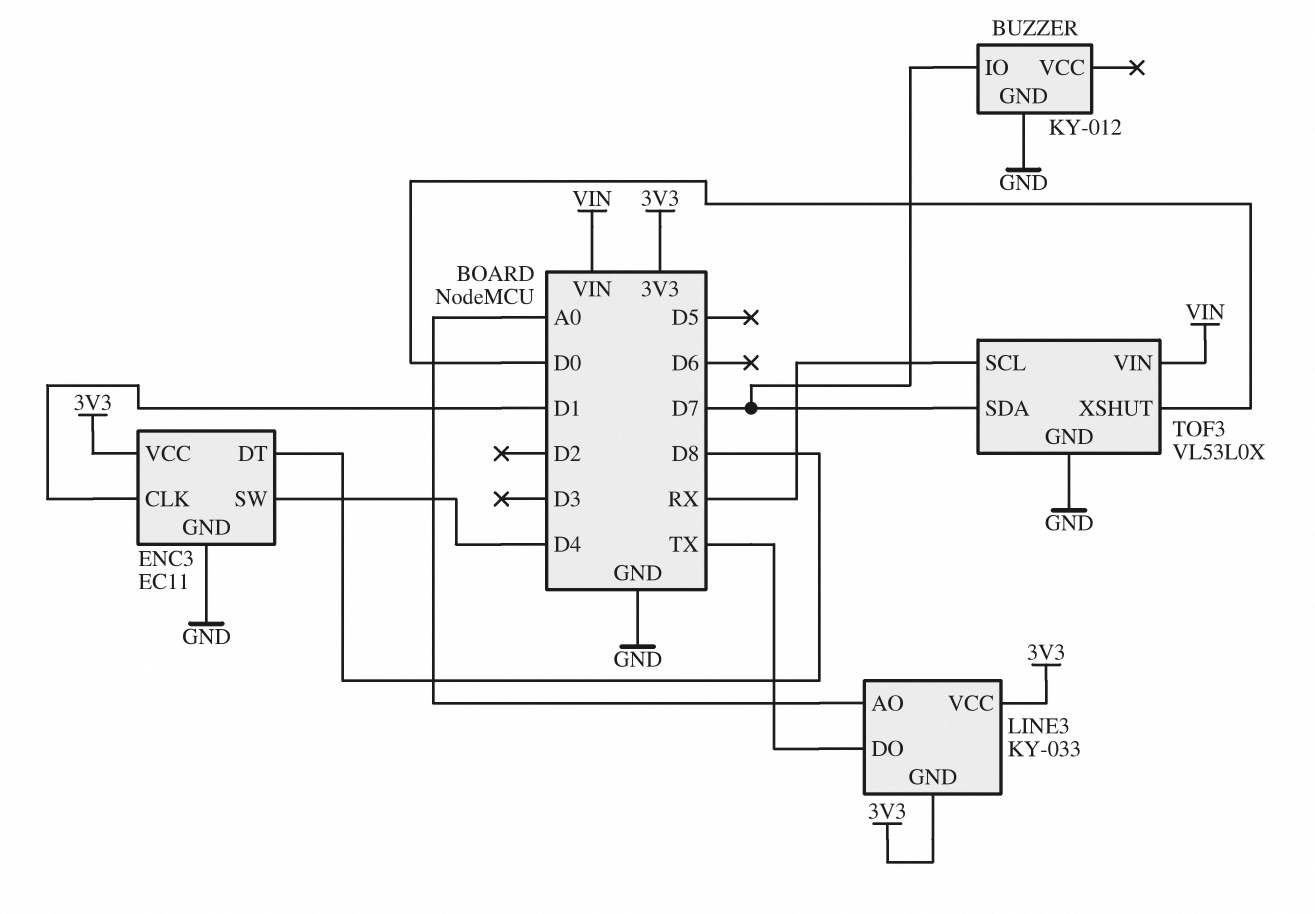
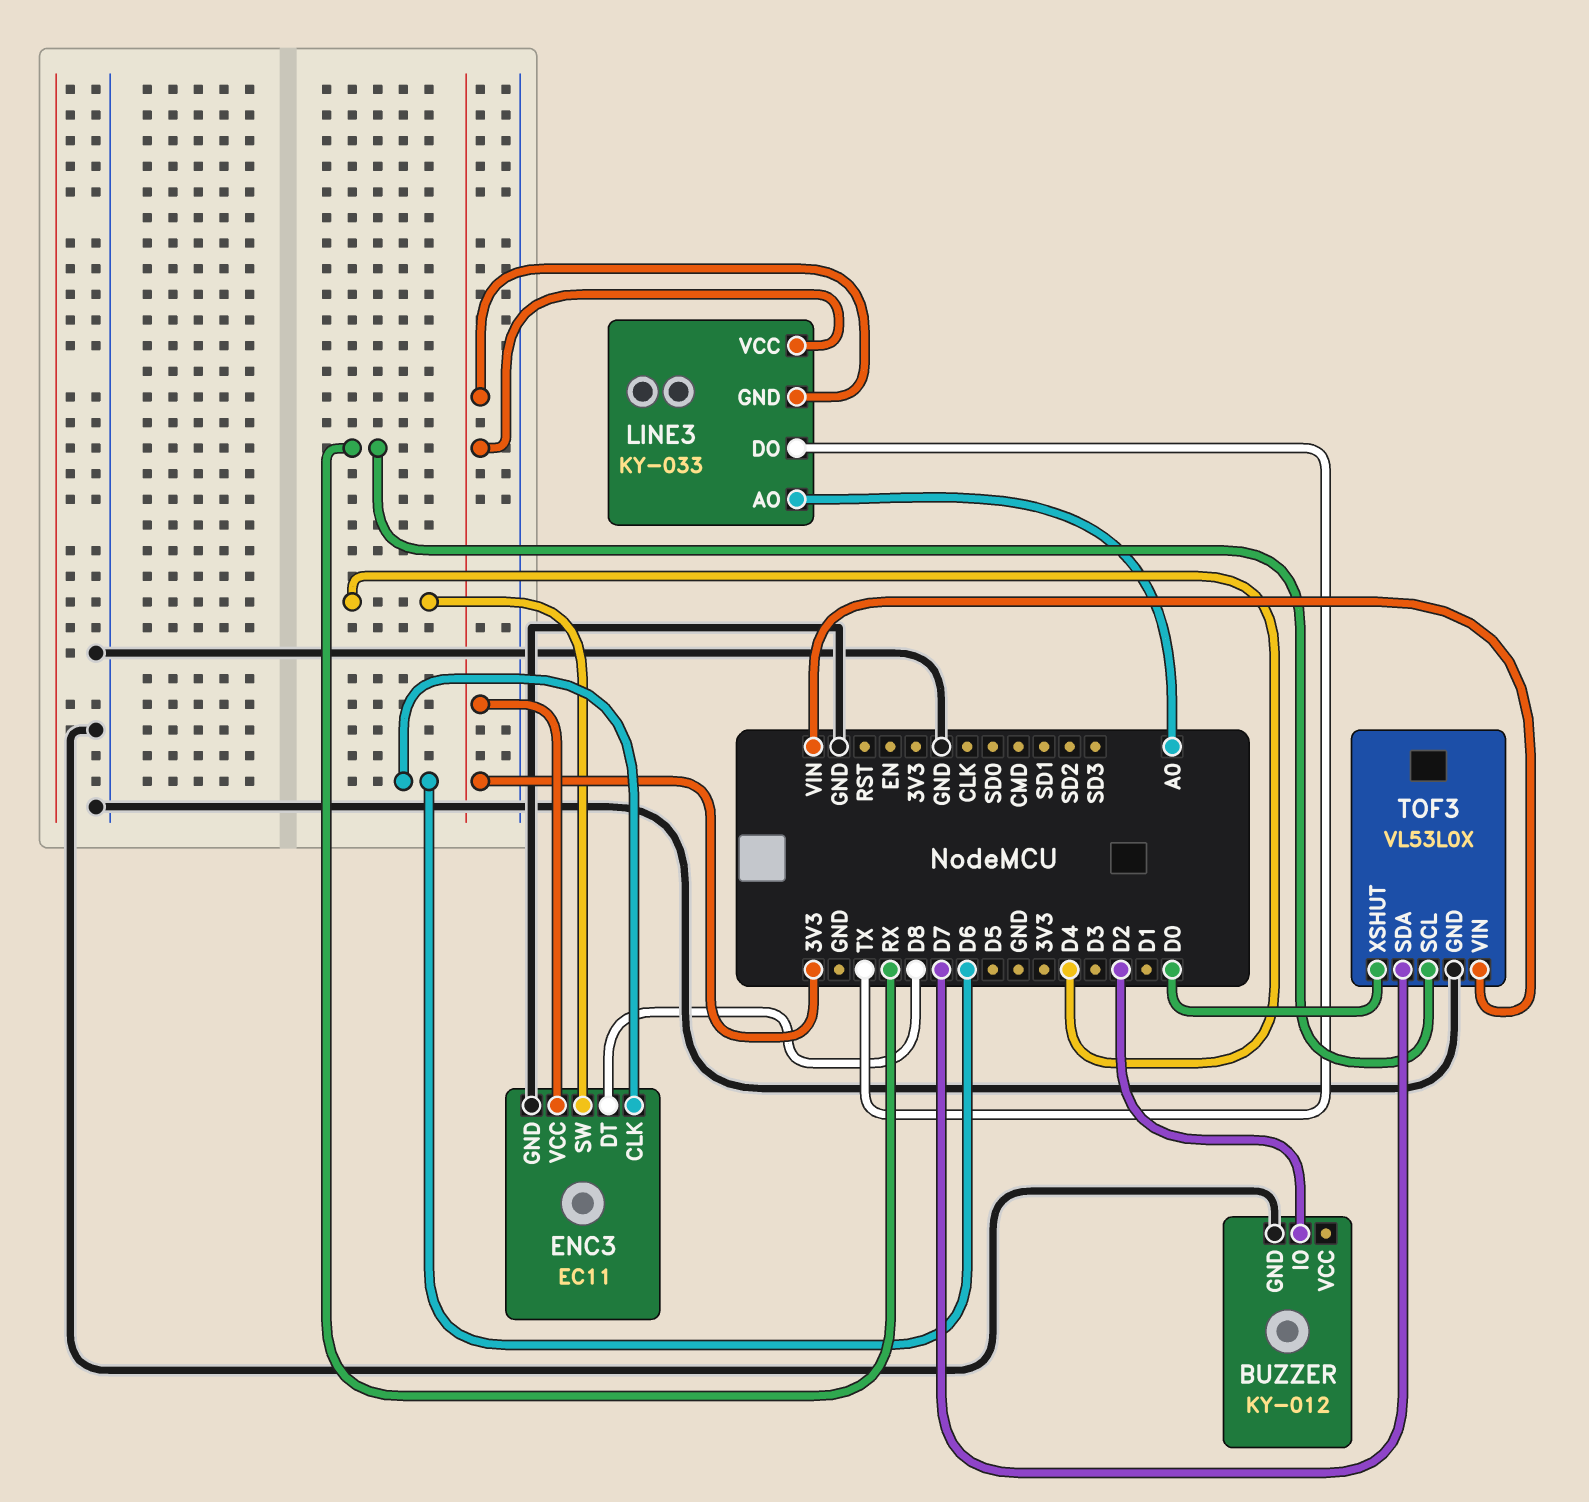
BUZZER pin IO: D7 -> D2
ENC3 pin CLK: D1 -> D6

